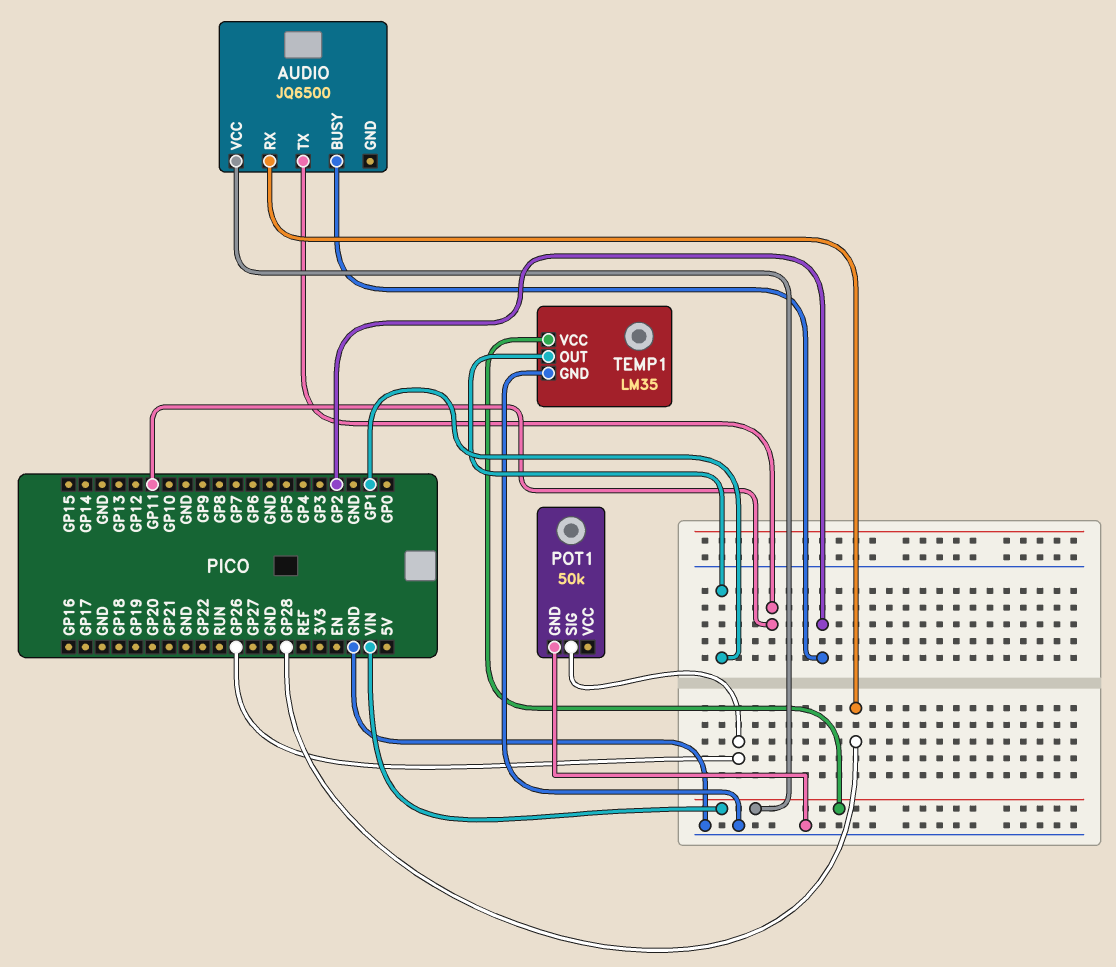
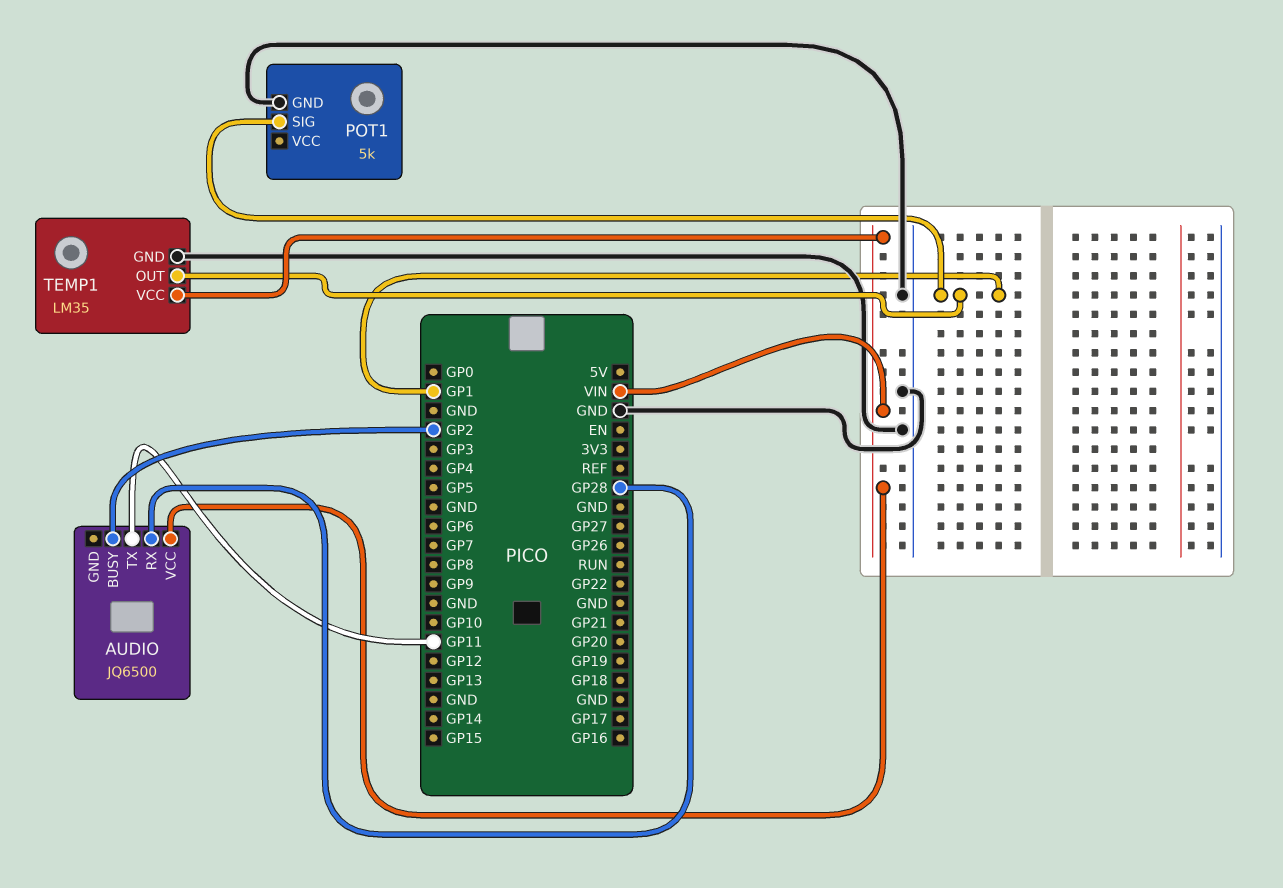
POT1: 50k -> 5k
POT1 pin SIG: GP26 -> GP1

